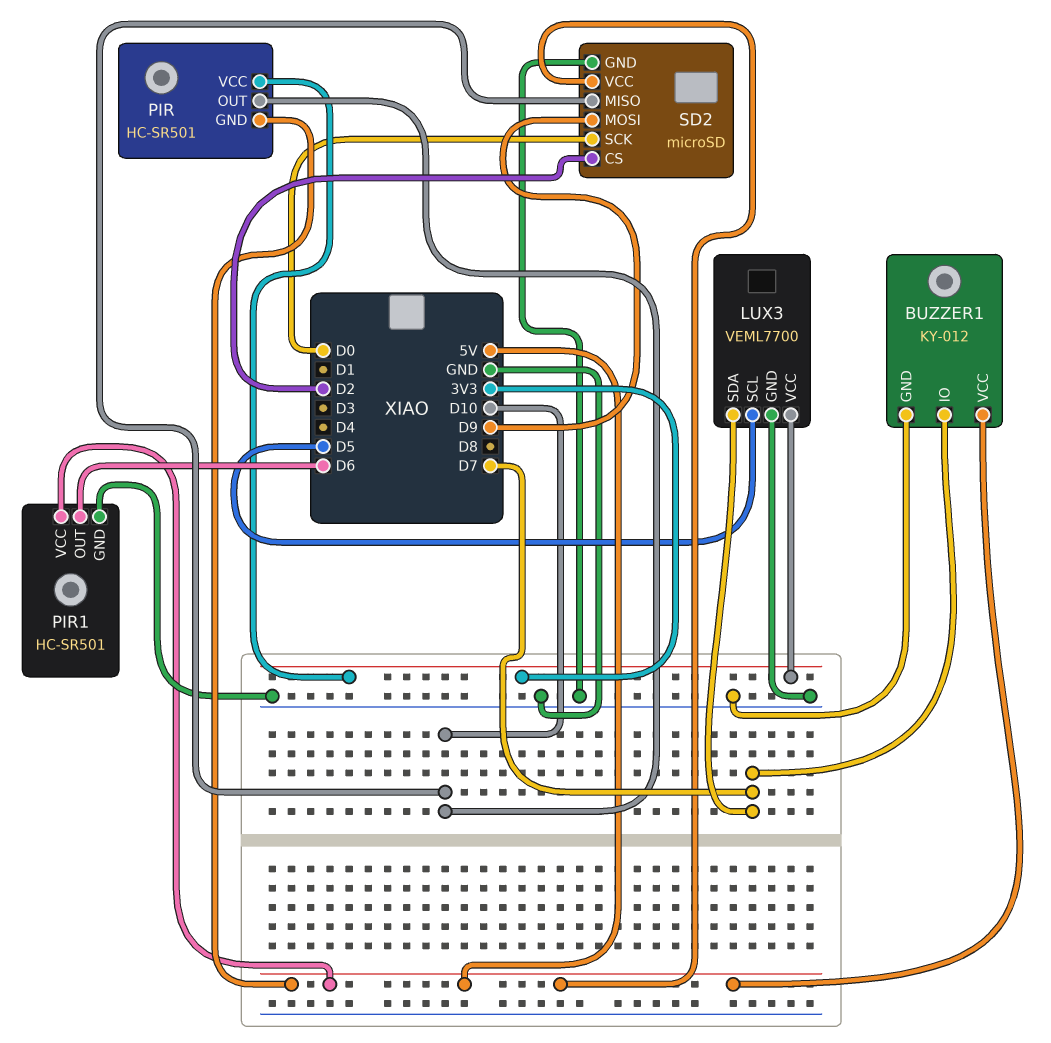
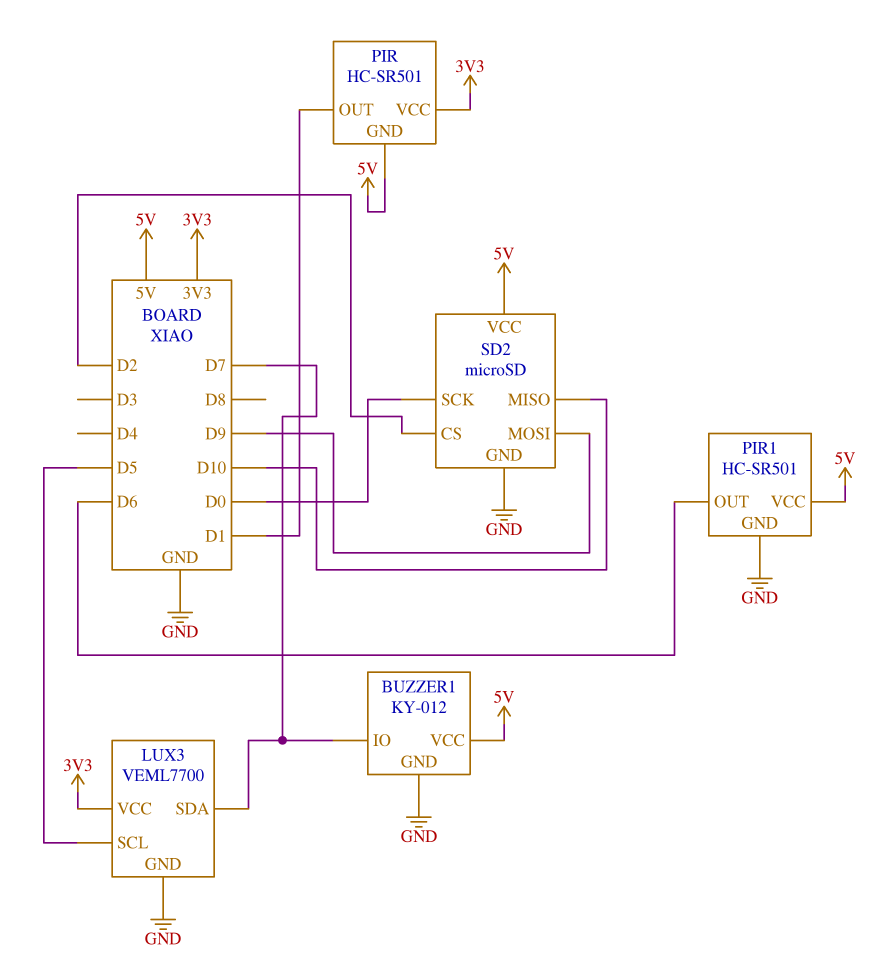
PIR pin OUT: D10 -> D1

